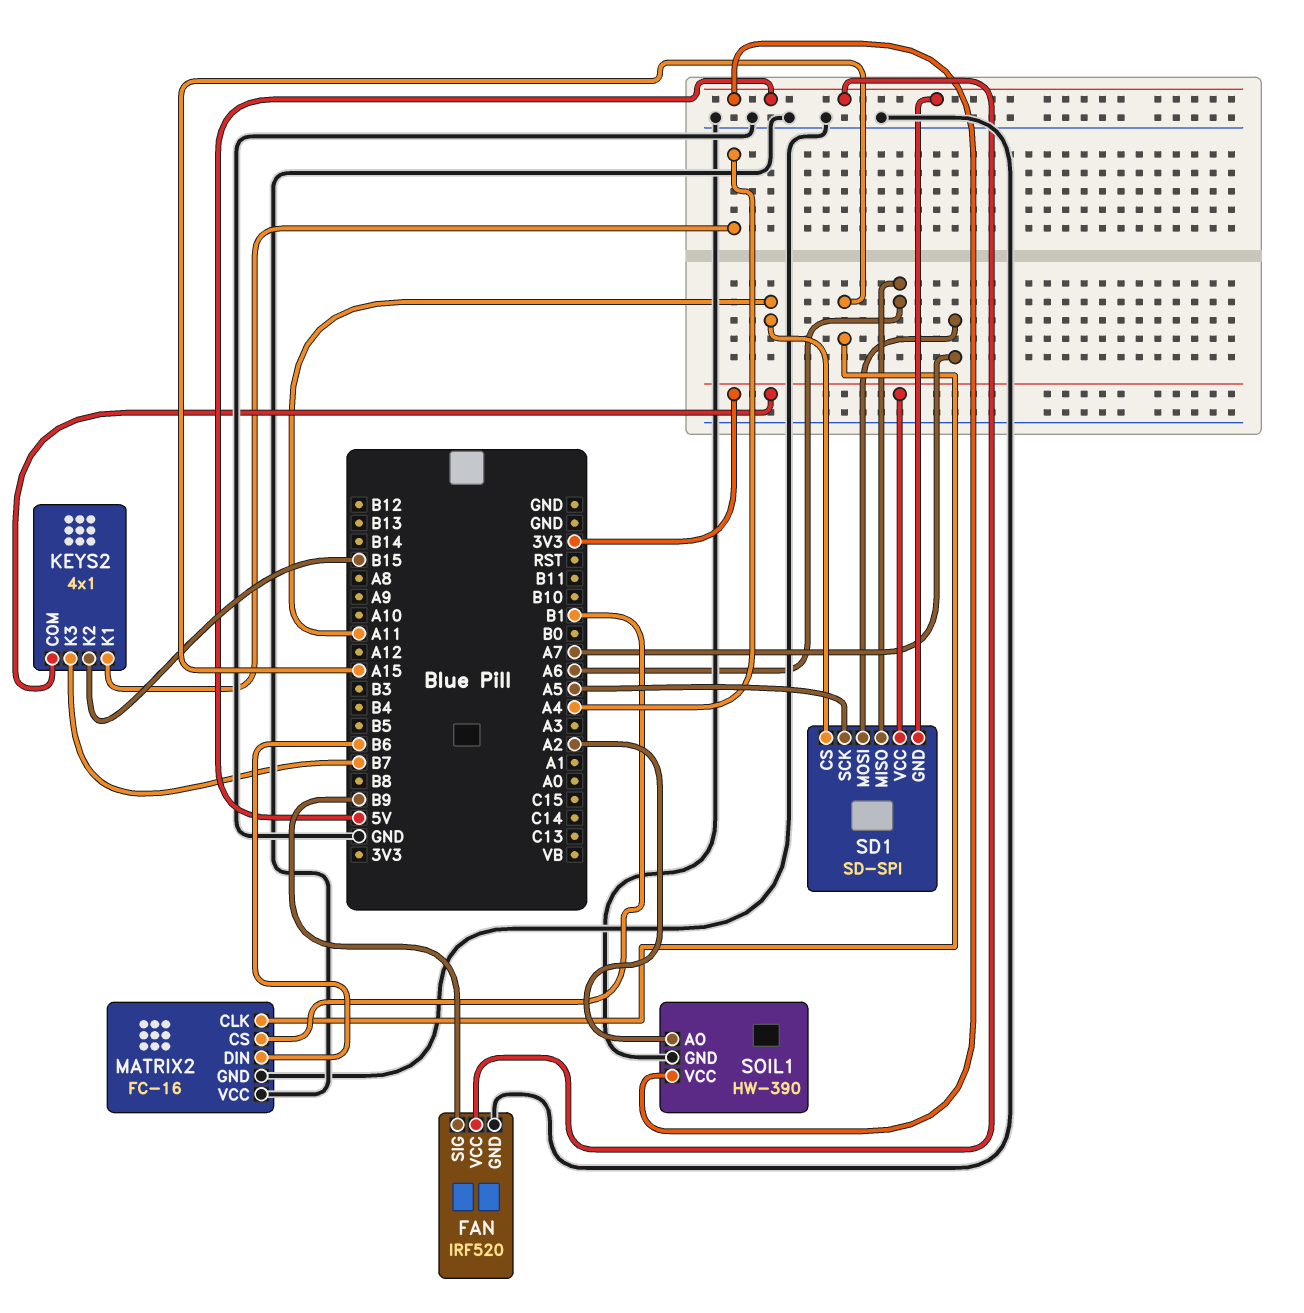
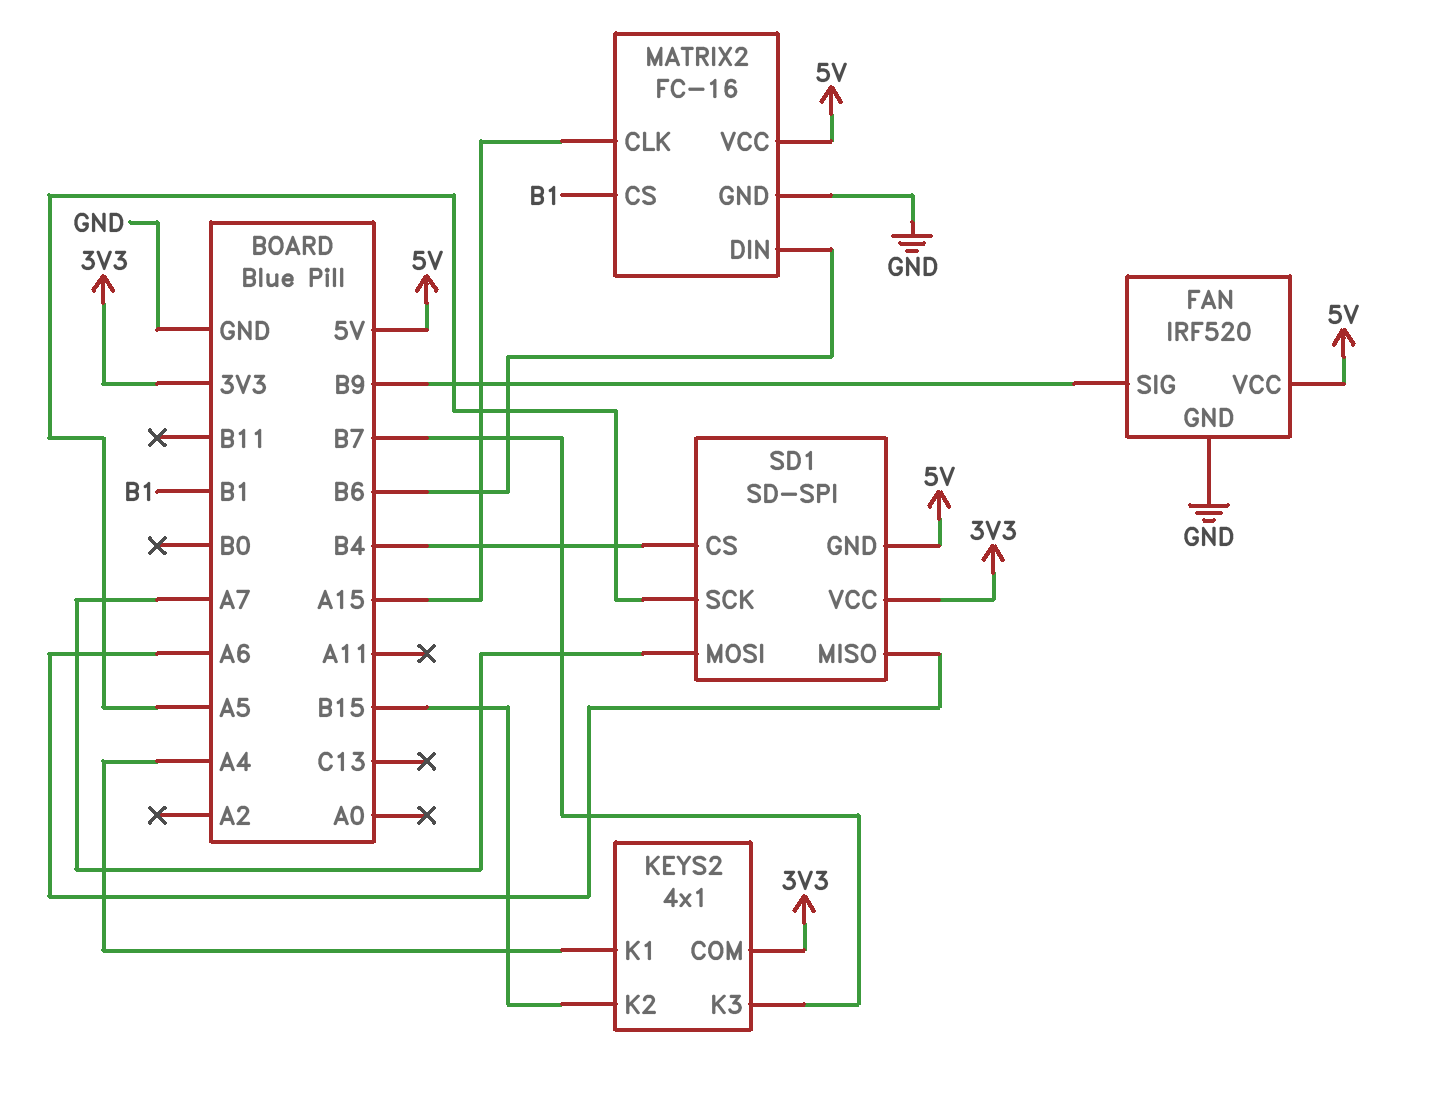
MATRIX2 pin VCC: GND -> 5V
SD1 pin CS: A11 -> B4
SOIL1: HW-390 -> none
SOIL1 pin AO: A2 -> none
SOIL1 pin GND: GND -> none
SOIL1 pin VCC: 5V -> none

